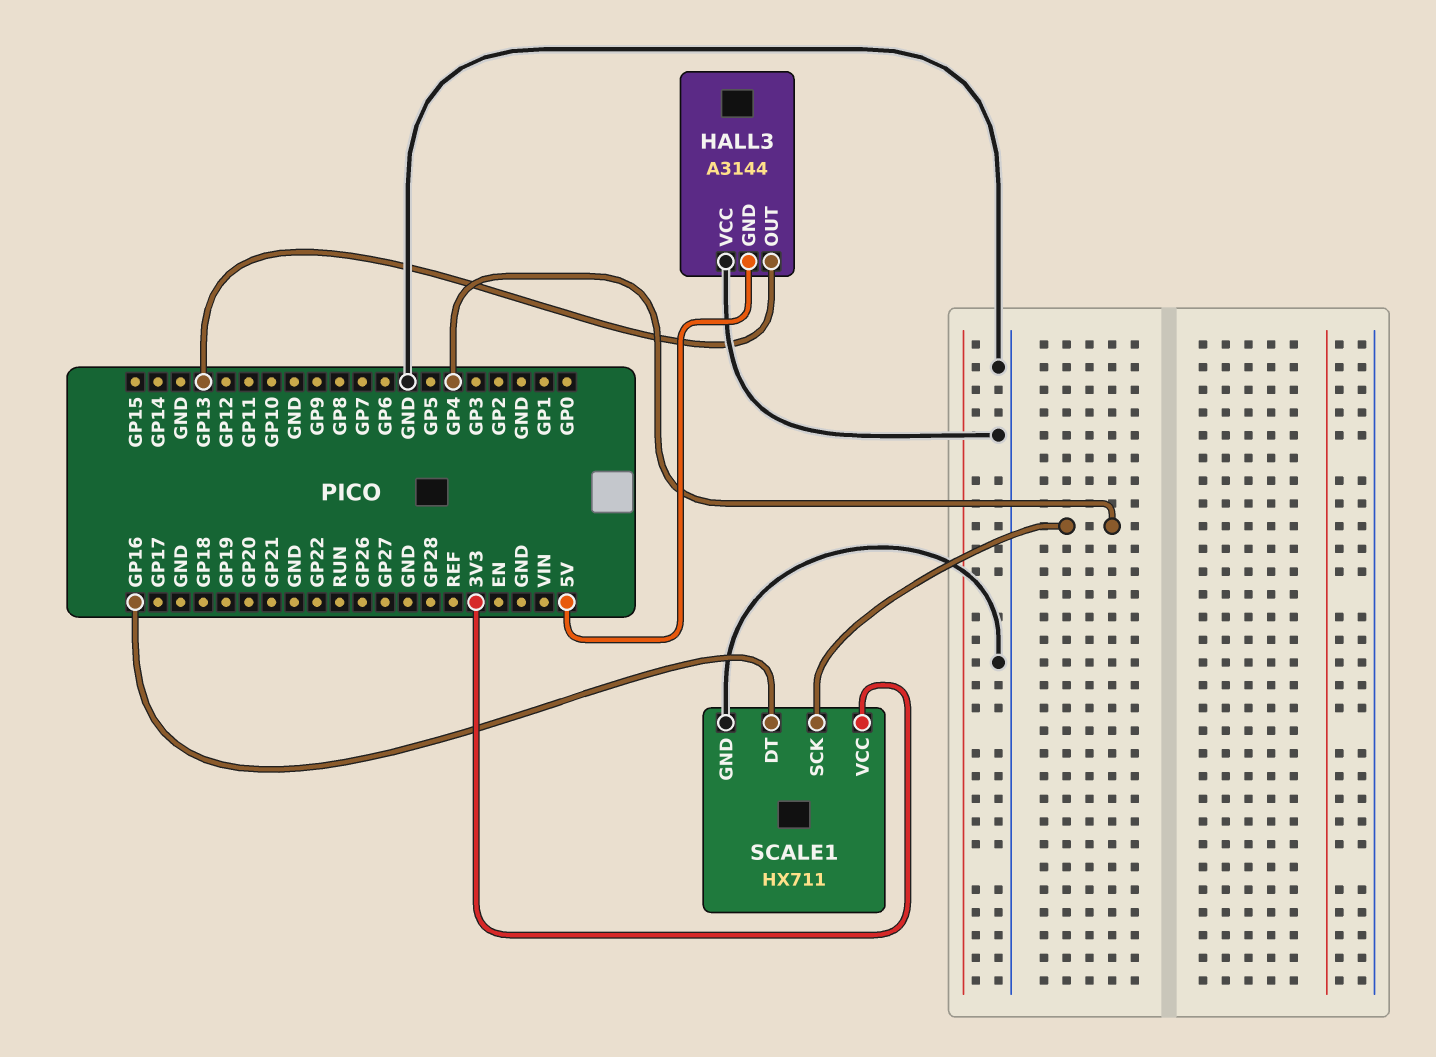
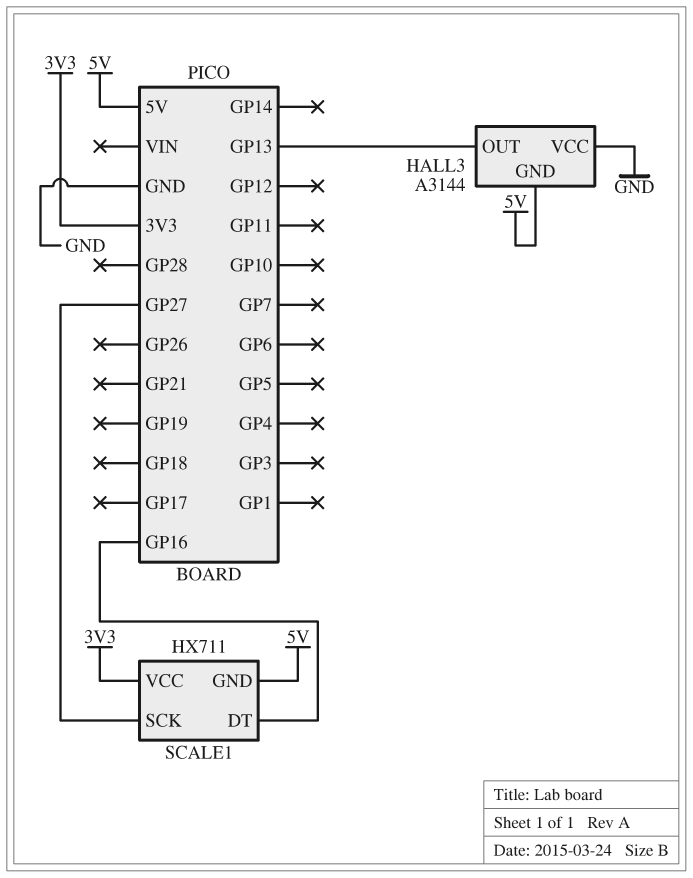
SCALE1 pin GND: GND -> 5V
SCALE1 pin SCK: GP4 -> GP27

